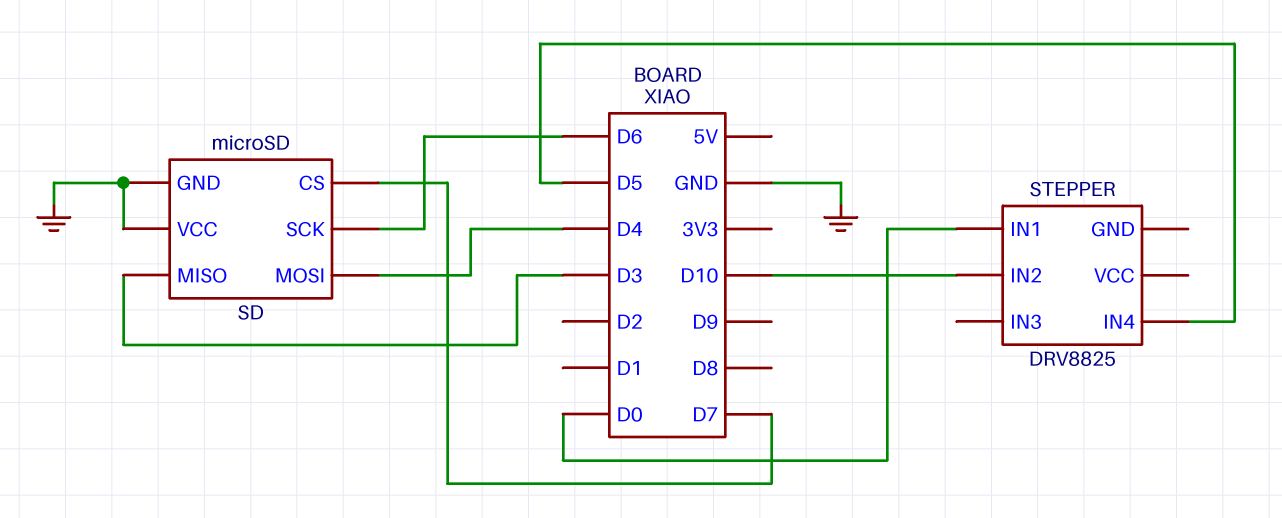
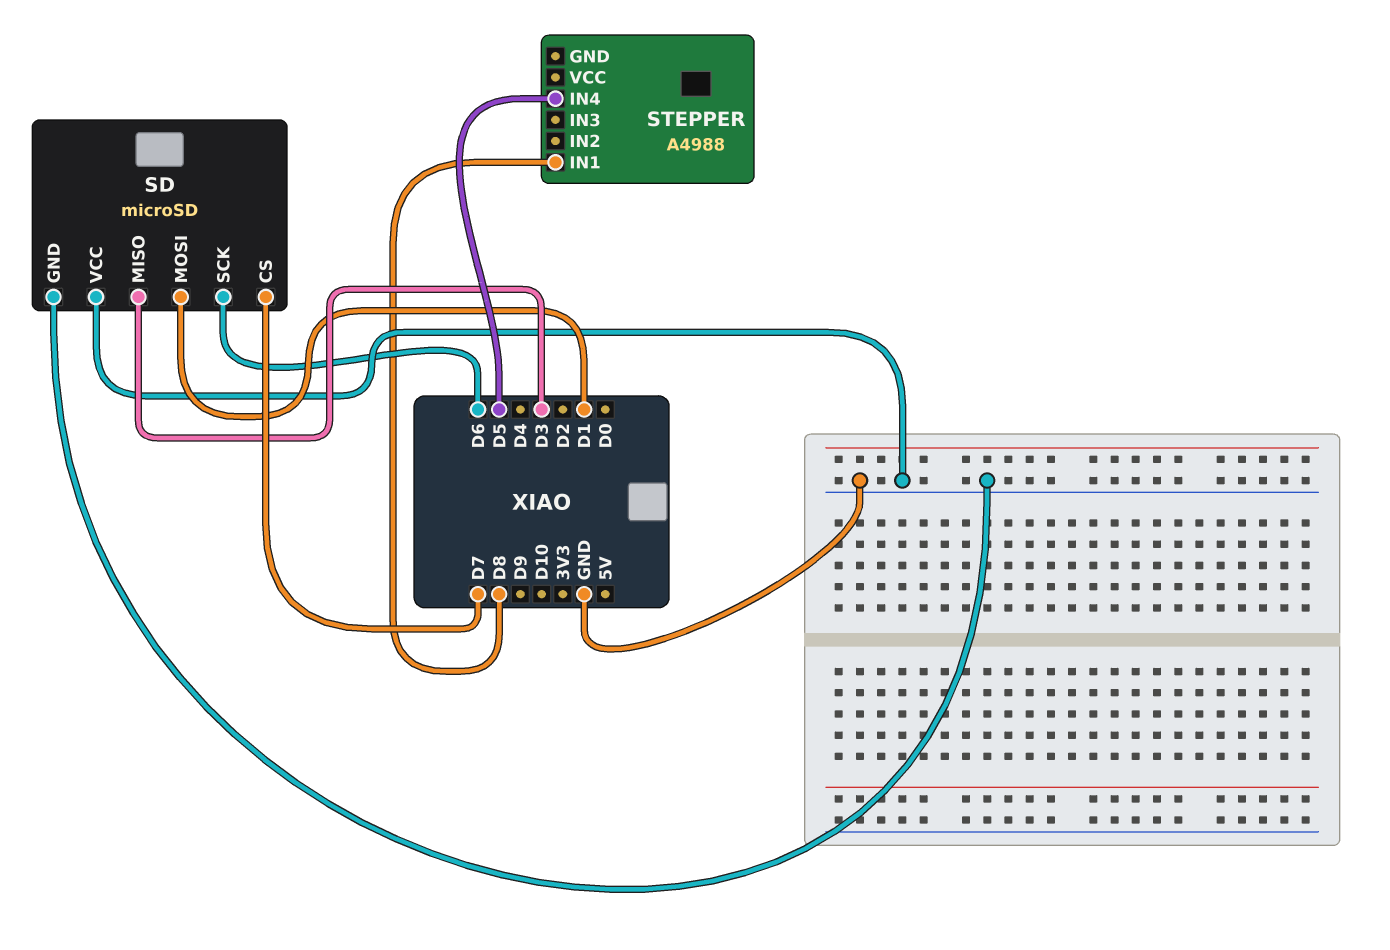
SD pin MOSI: D4 -> D1
STEPPER: DRV8825 -> A4988
STEPPER pin IN1: D0 -> D8
STEPPER pin IN2: D10 -> none

